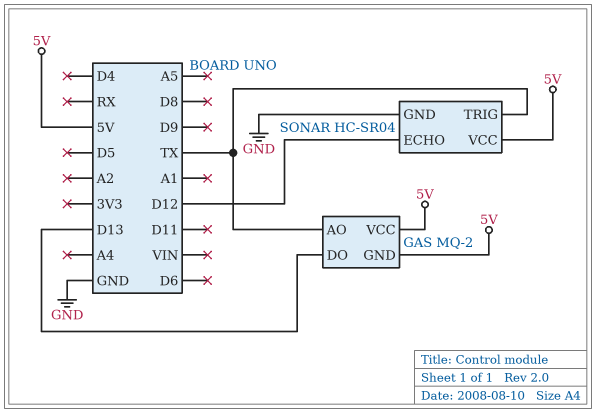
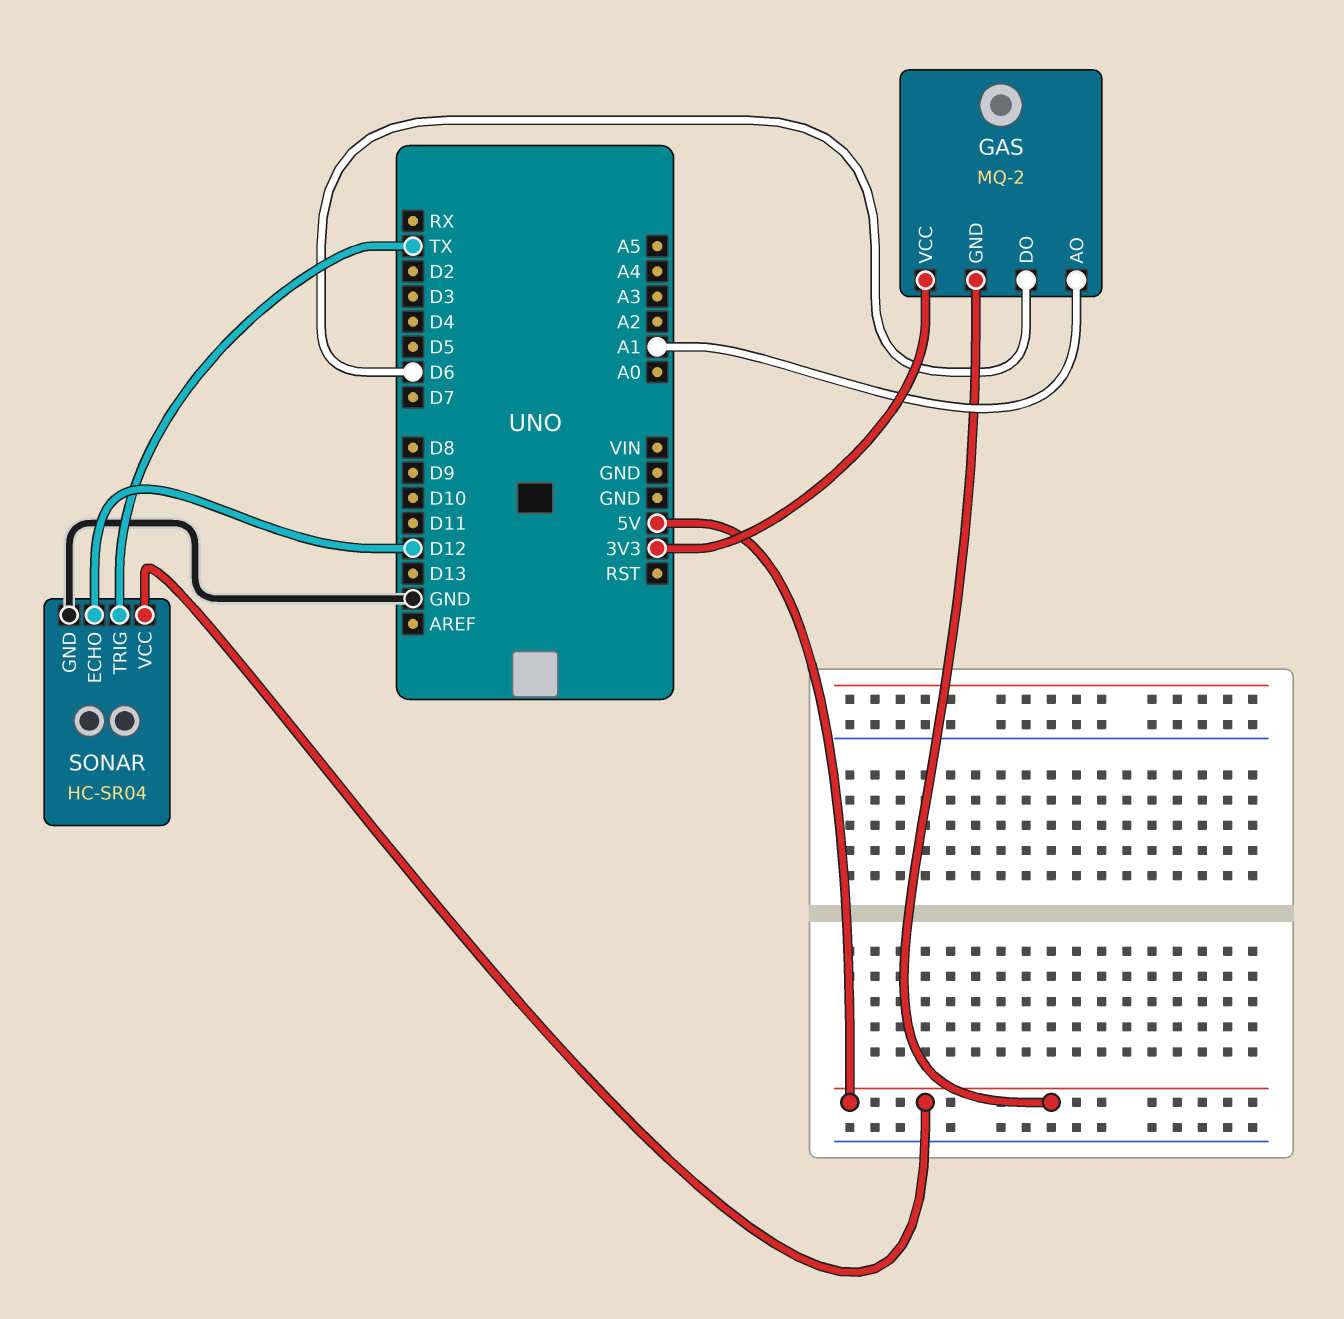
GAS pin AO: TX -> A1
GAS pin DO: D13 -> D6
GAS pin VCC: 5V -> 3V3

